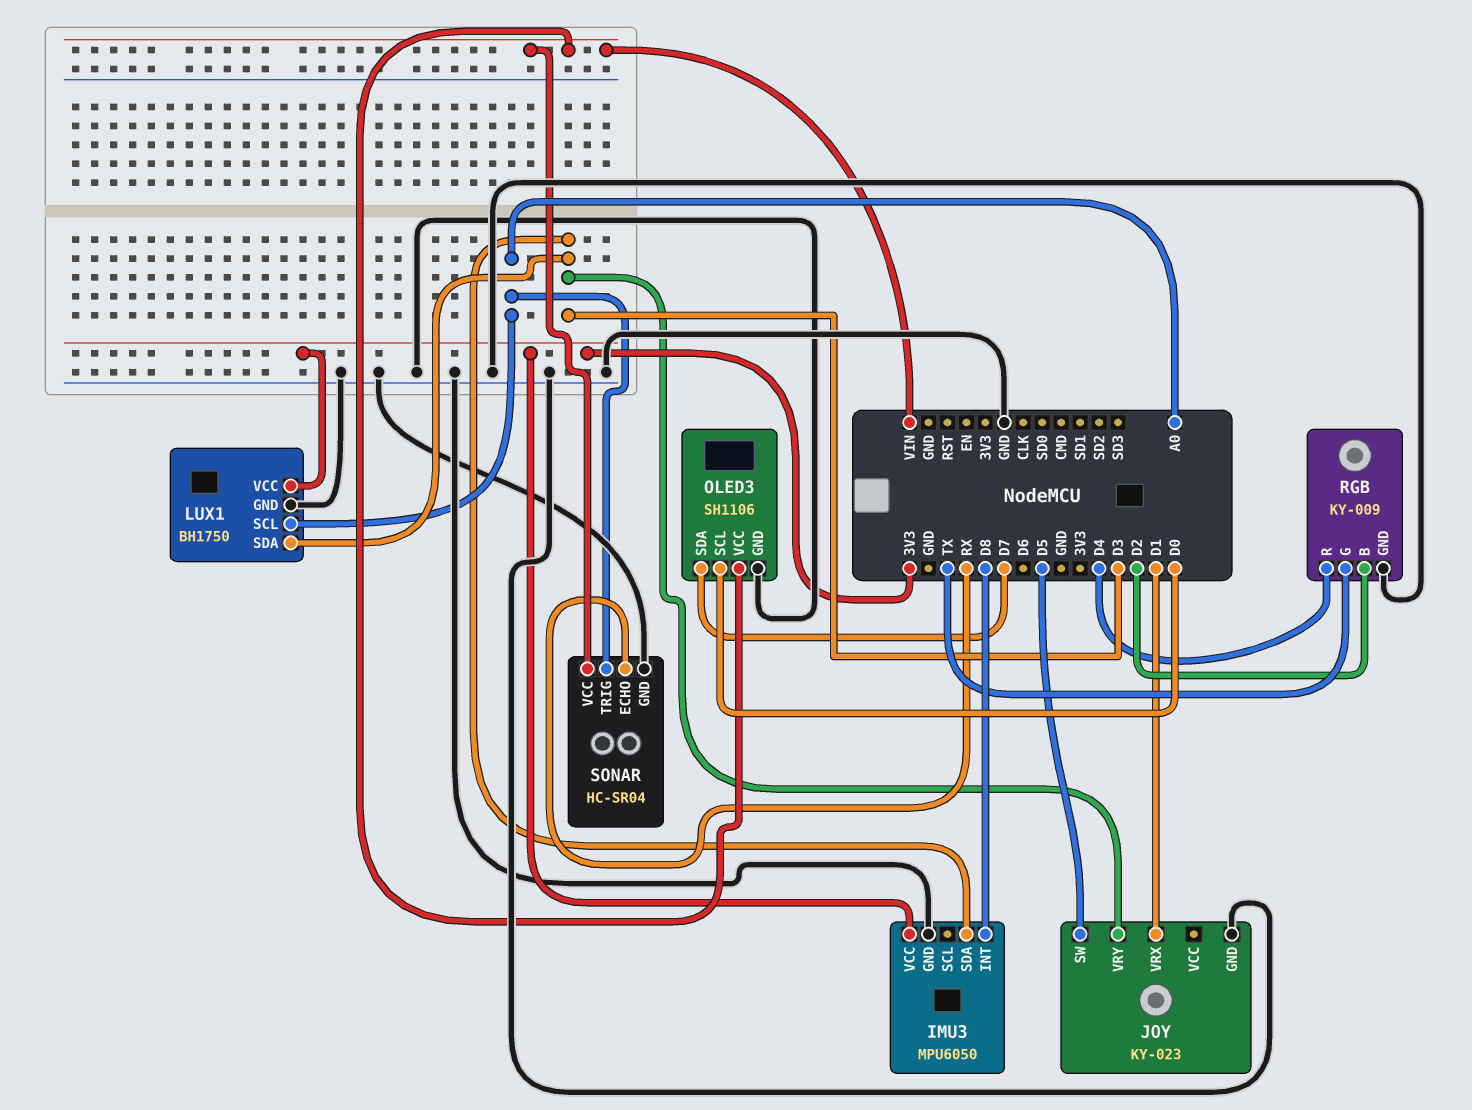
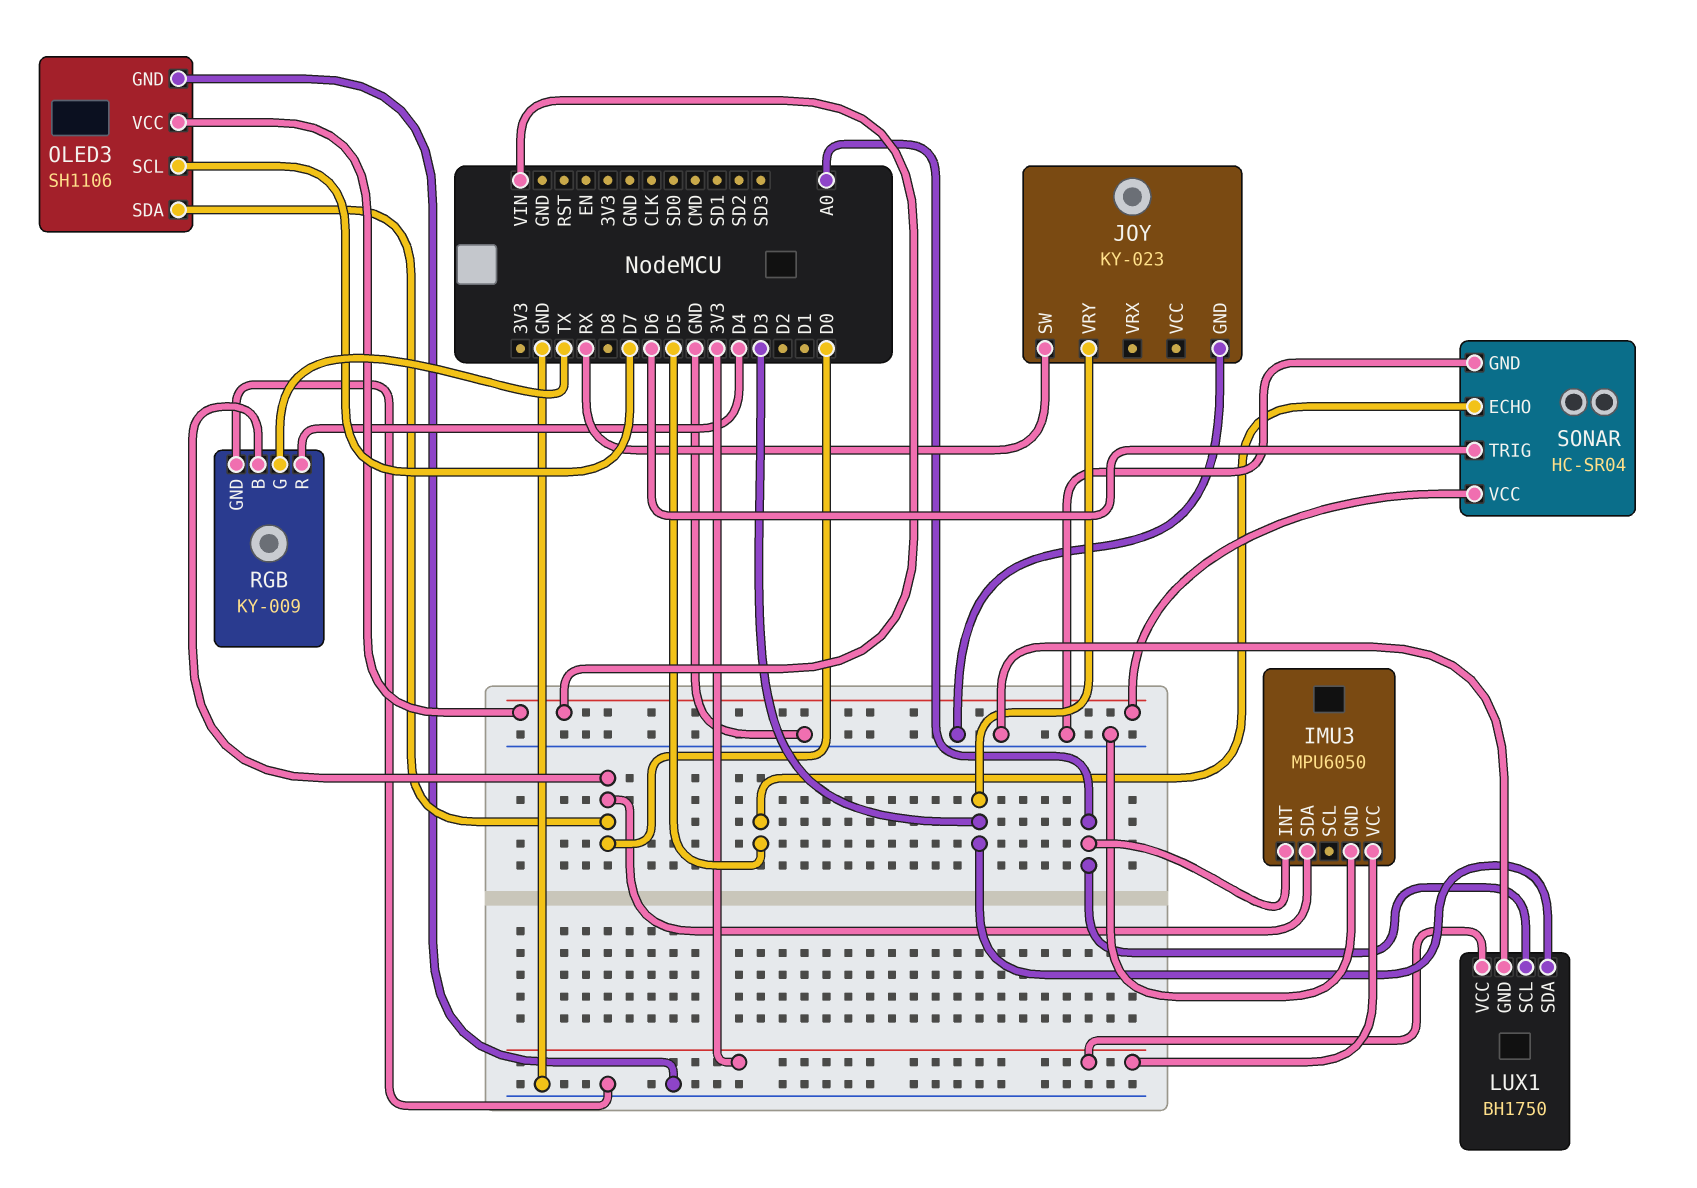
IMU3 pin INT: D8 -> A0
IMU3 pin SDA: D3 -> D0
JOY pin SW: D5 -> RX
JOY pin VRX: D1 -> none
OLED3 pin SCL: D0 -> D7
OLED3 pin SDA: D7 -> D0
RGB pin B: D2 -> D0
SONAR pin ECHO: RX -> D5
SONAR pin TRIG: A0 -> D6

